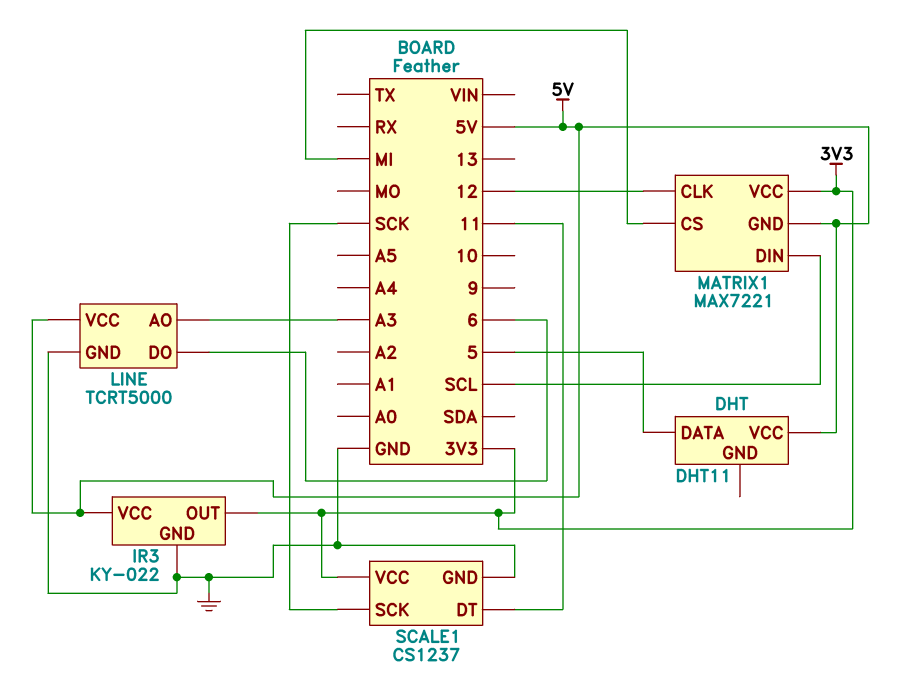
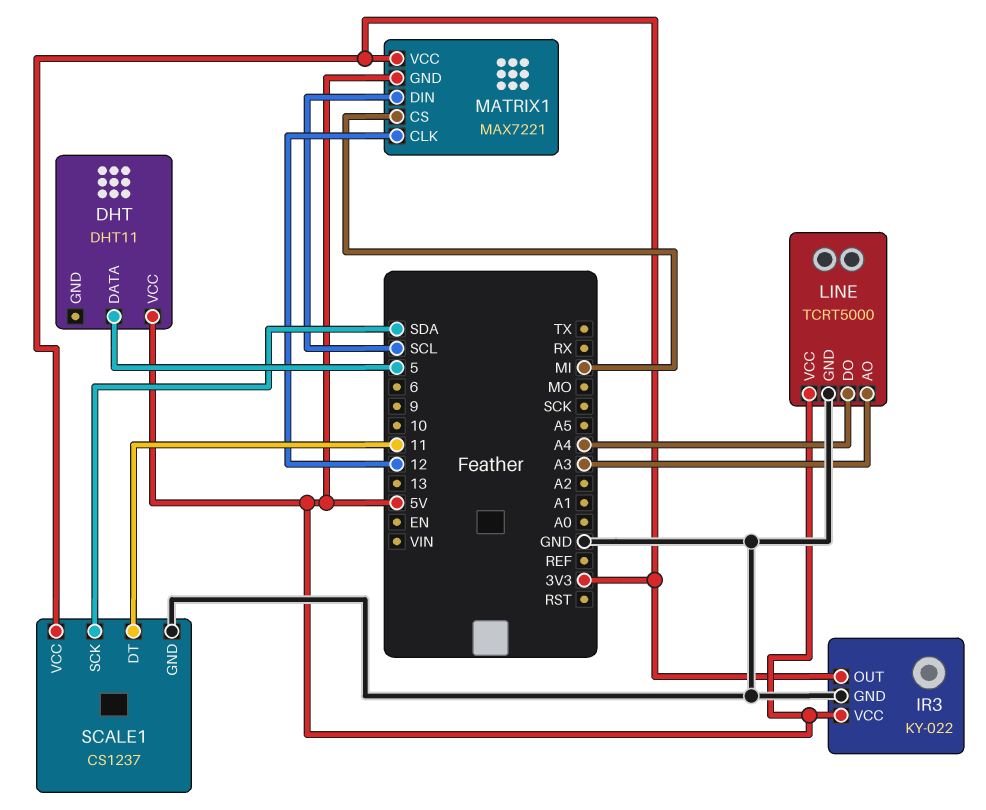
LINE pin DO: 6 -> A4
SCALE1 pin SCK: SCK -> SDA

